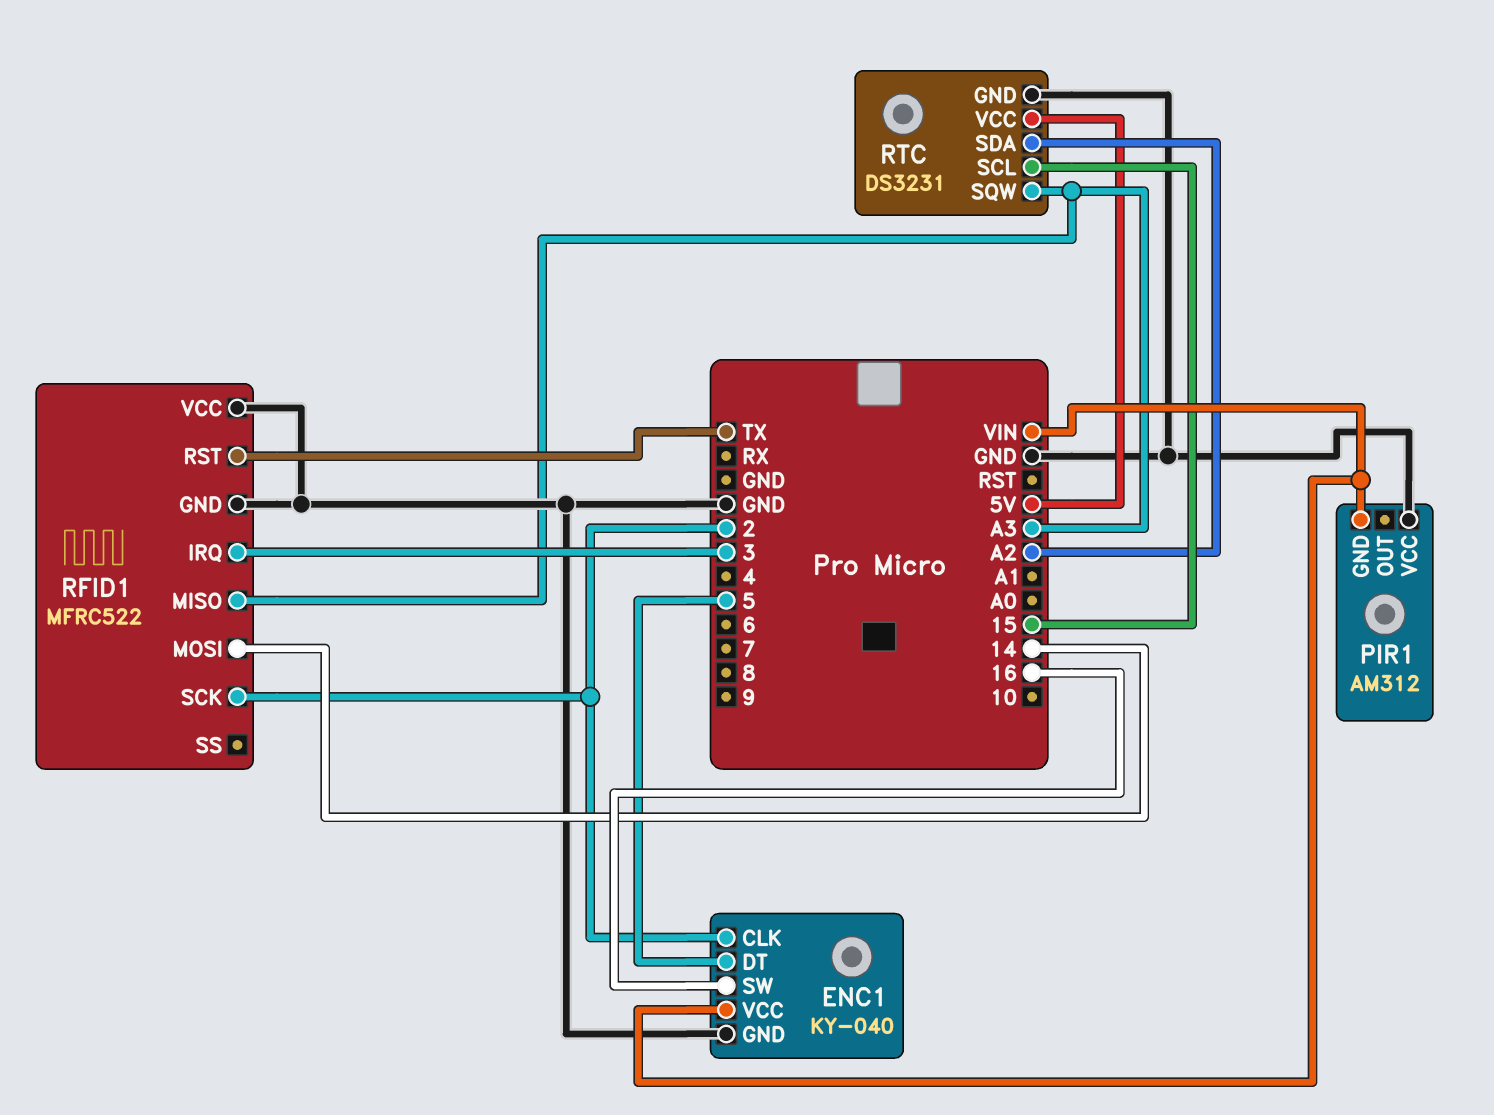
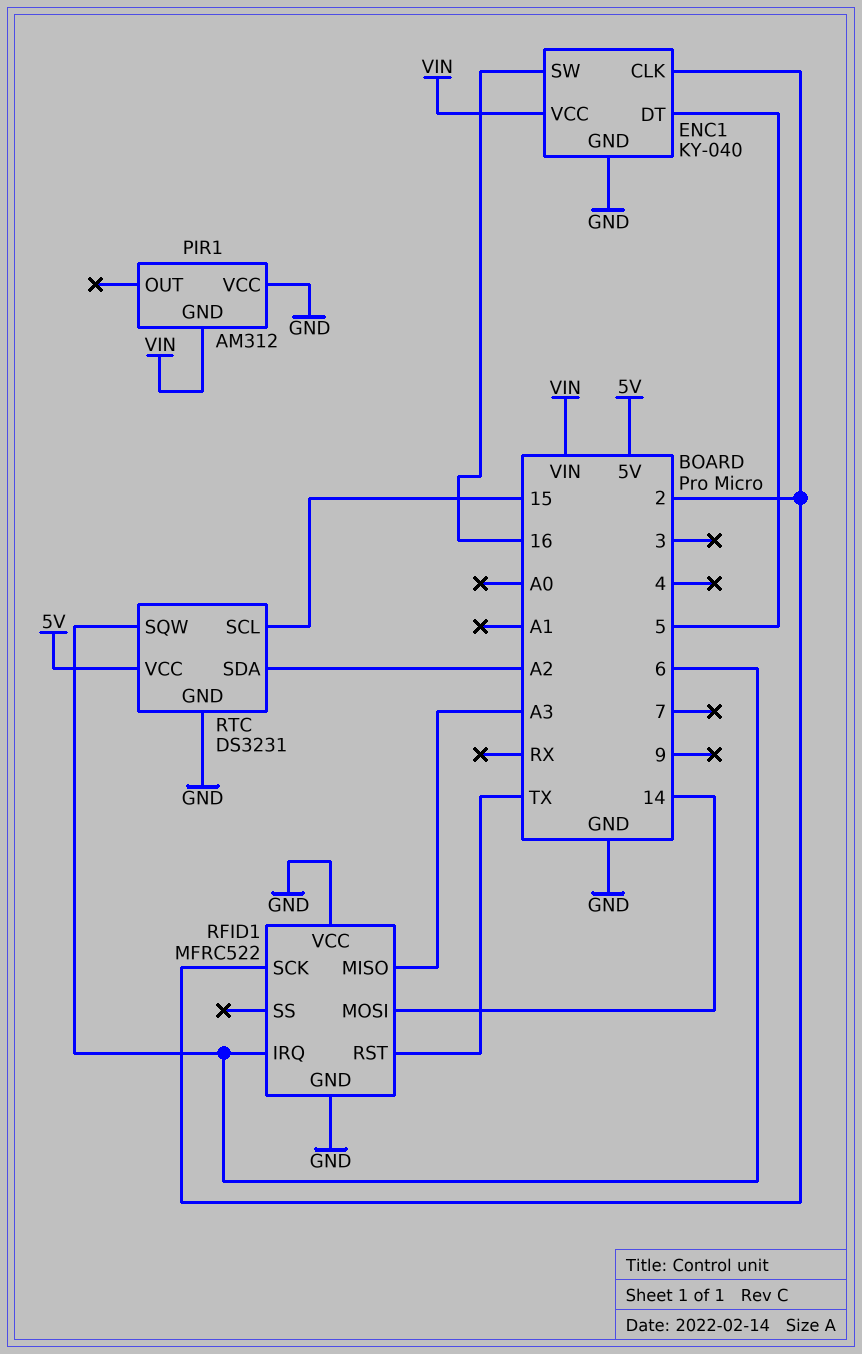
RFID1 pin IRQ: 3 -> 6
RTC pin SQW: A3 -> 6

